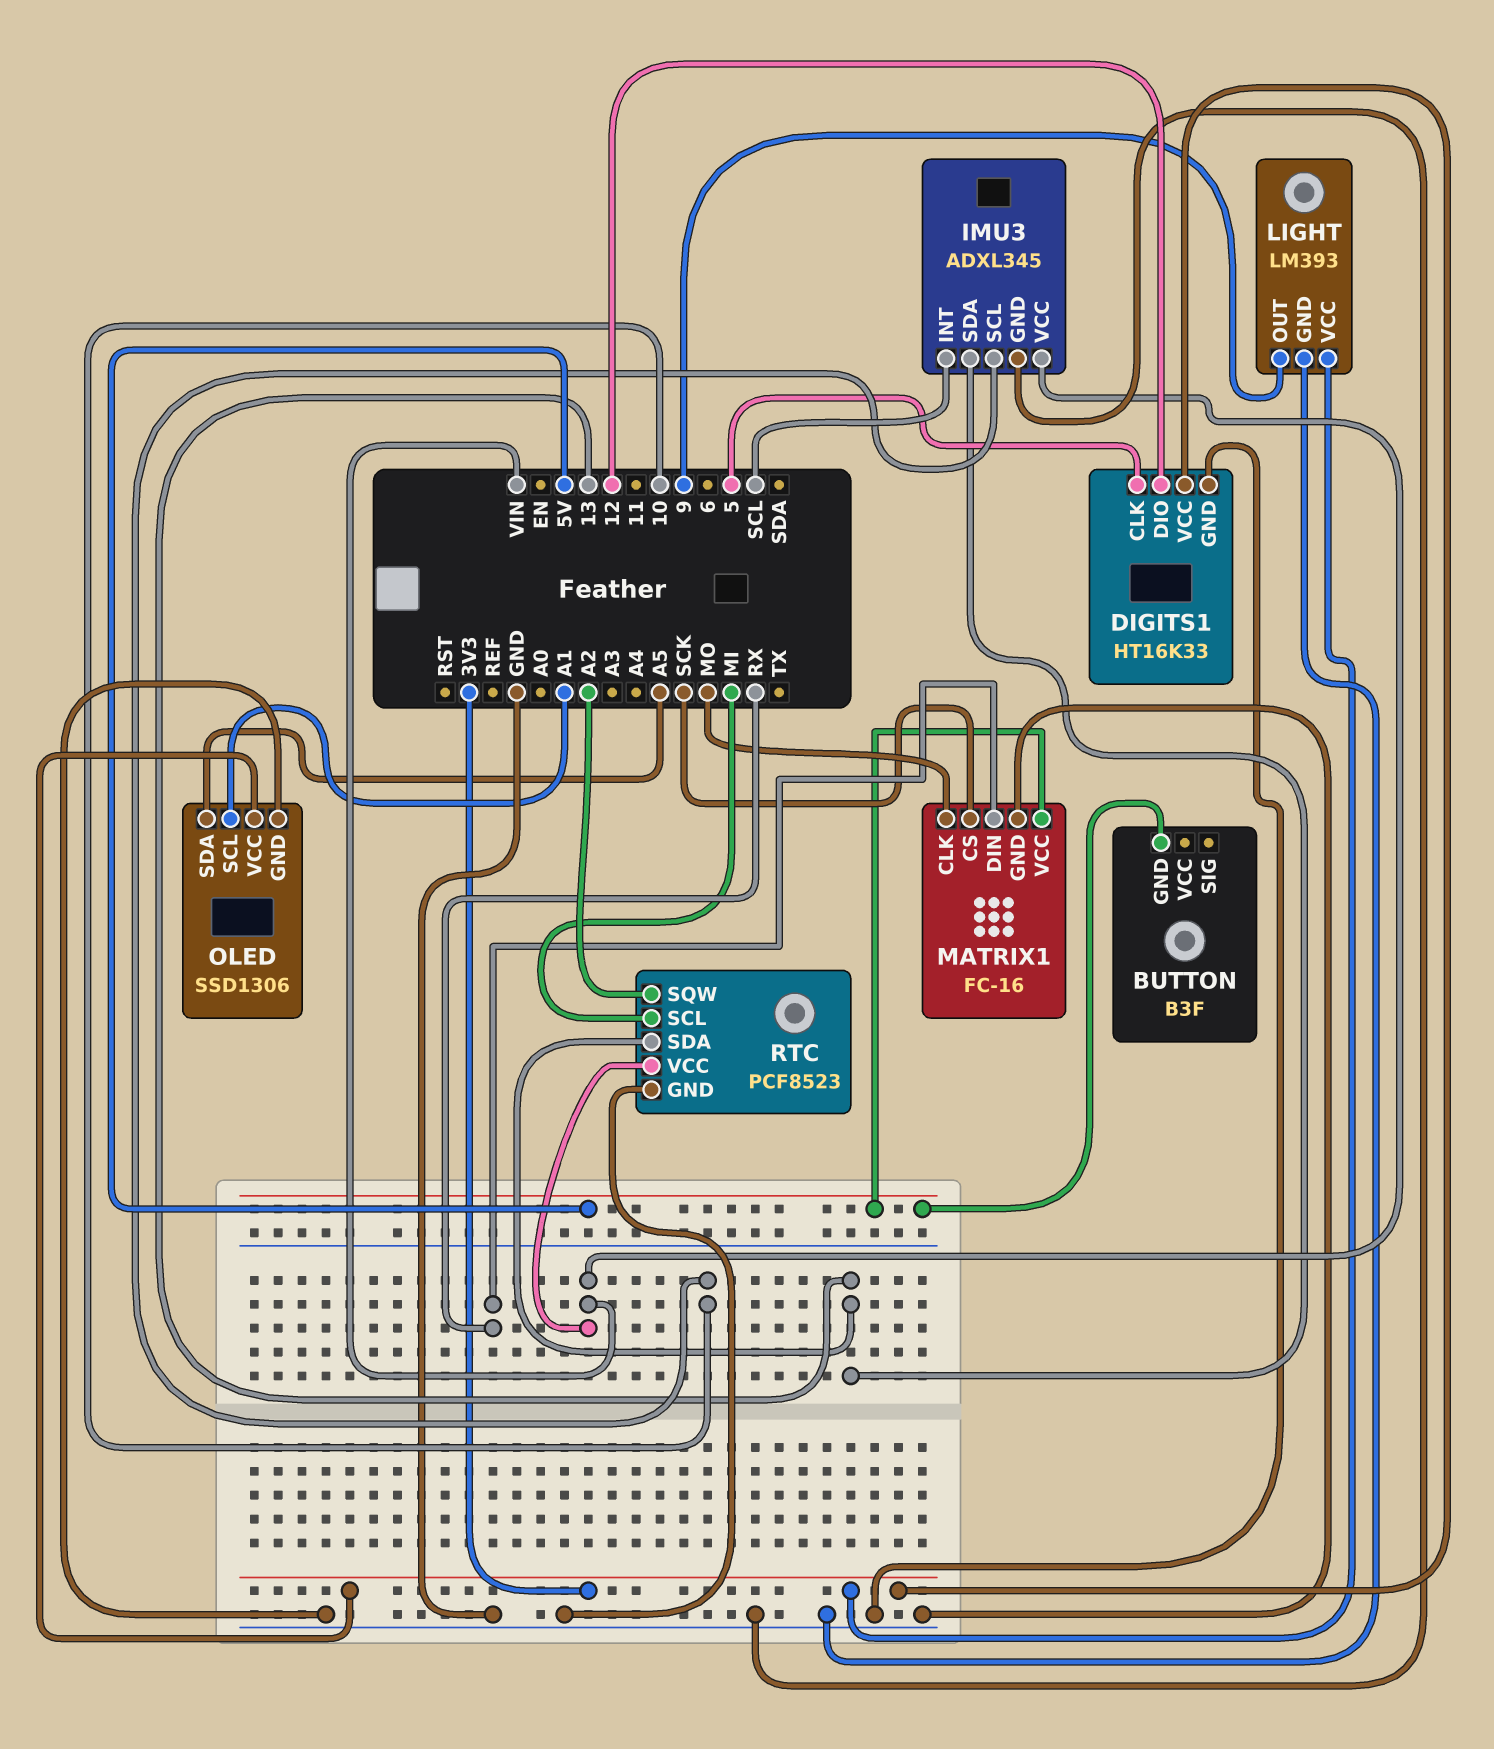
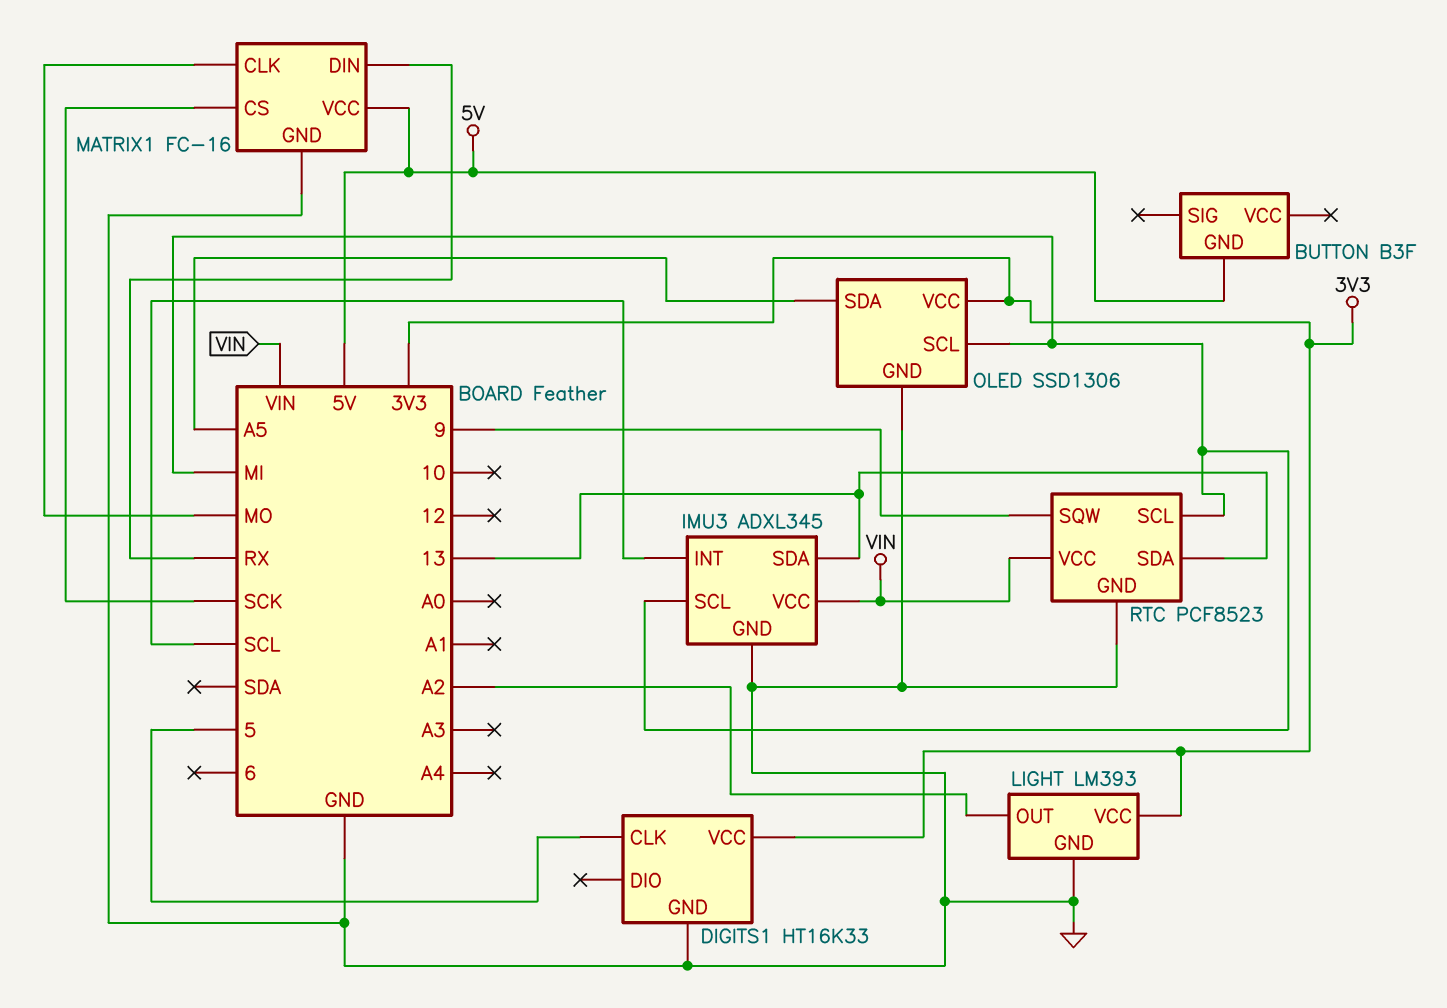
DIGITS1 pin DIO: 12 -> none
IMU3 pin SCL: 10 -> MI
LIGHT pin OUT: 9 -> A2
OLED pin SCL: A1 -> MI
RTC pin SQW: A2 -> 9

